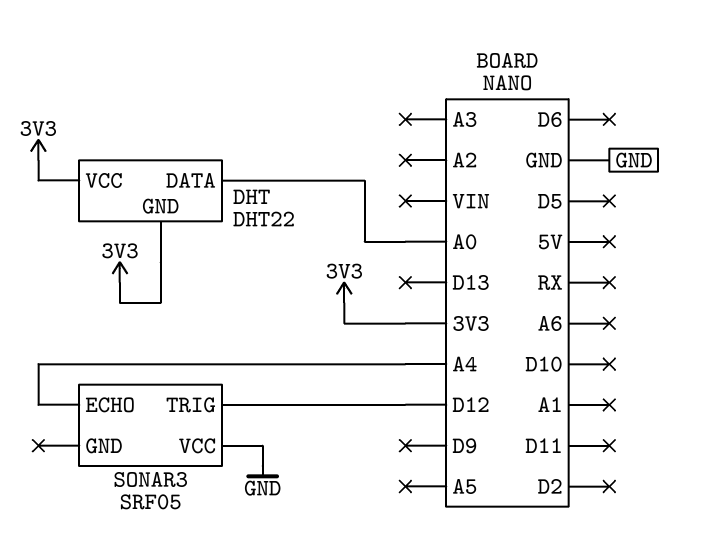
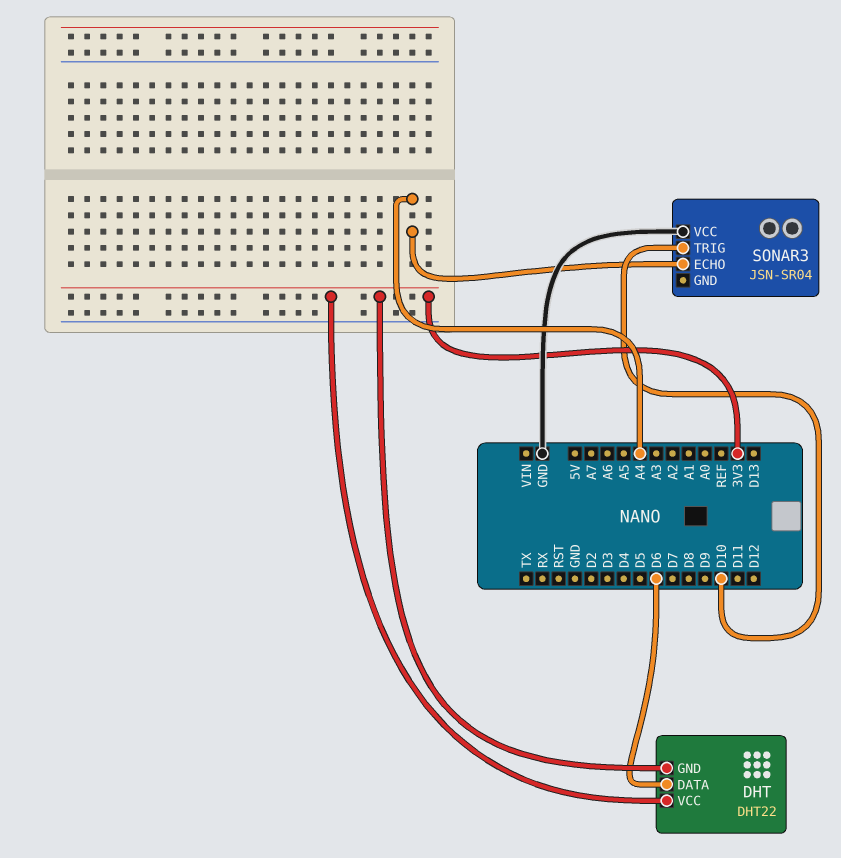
DHT pin DATA: A0 -> D6
SONAR3: SRF05 -> JSN-SR04
SONAR3 pin TRIG: D12 -> D10

